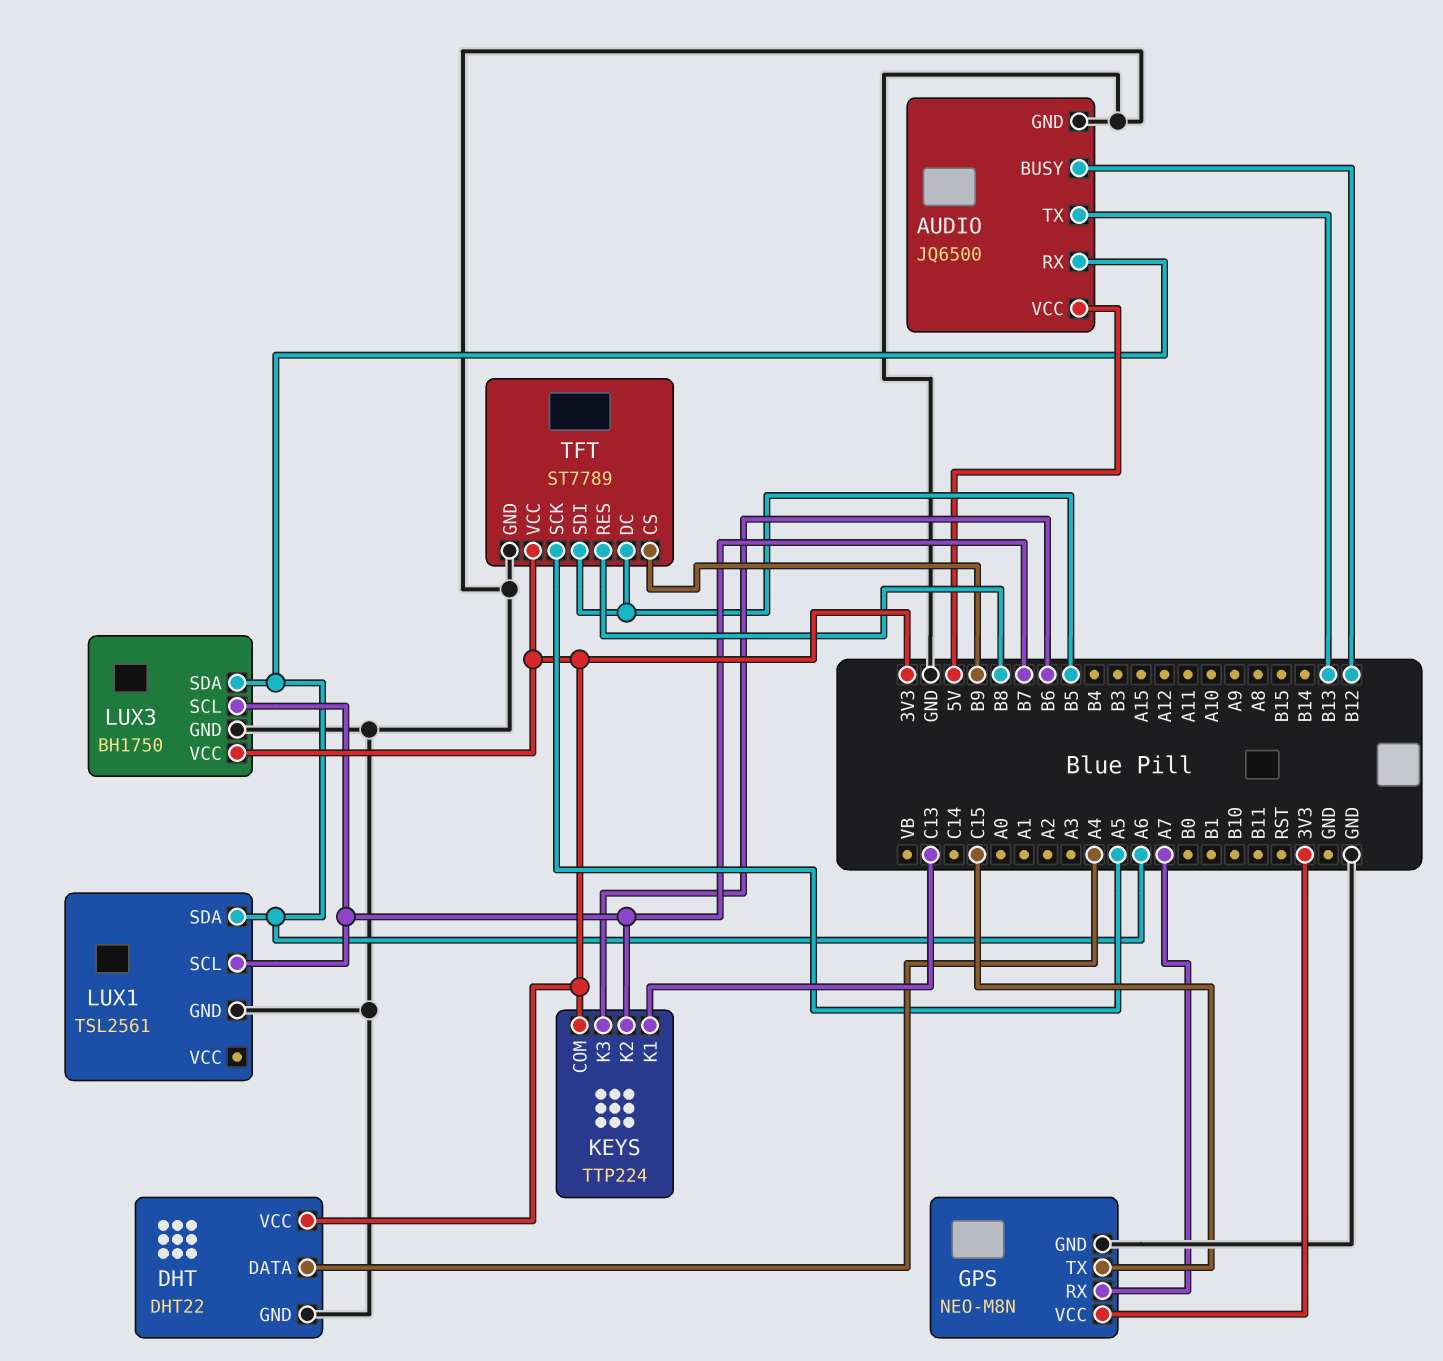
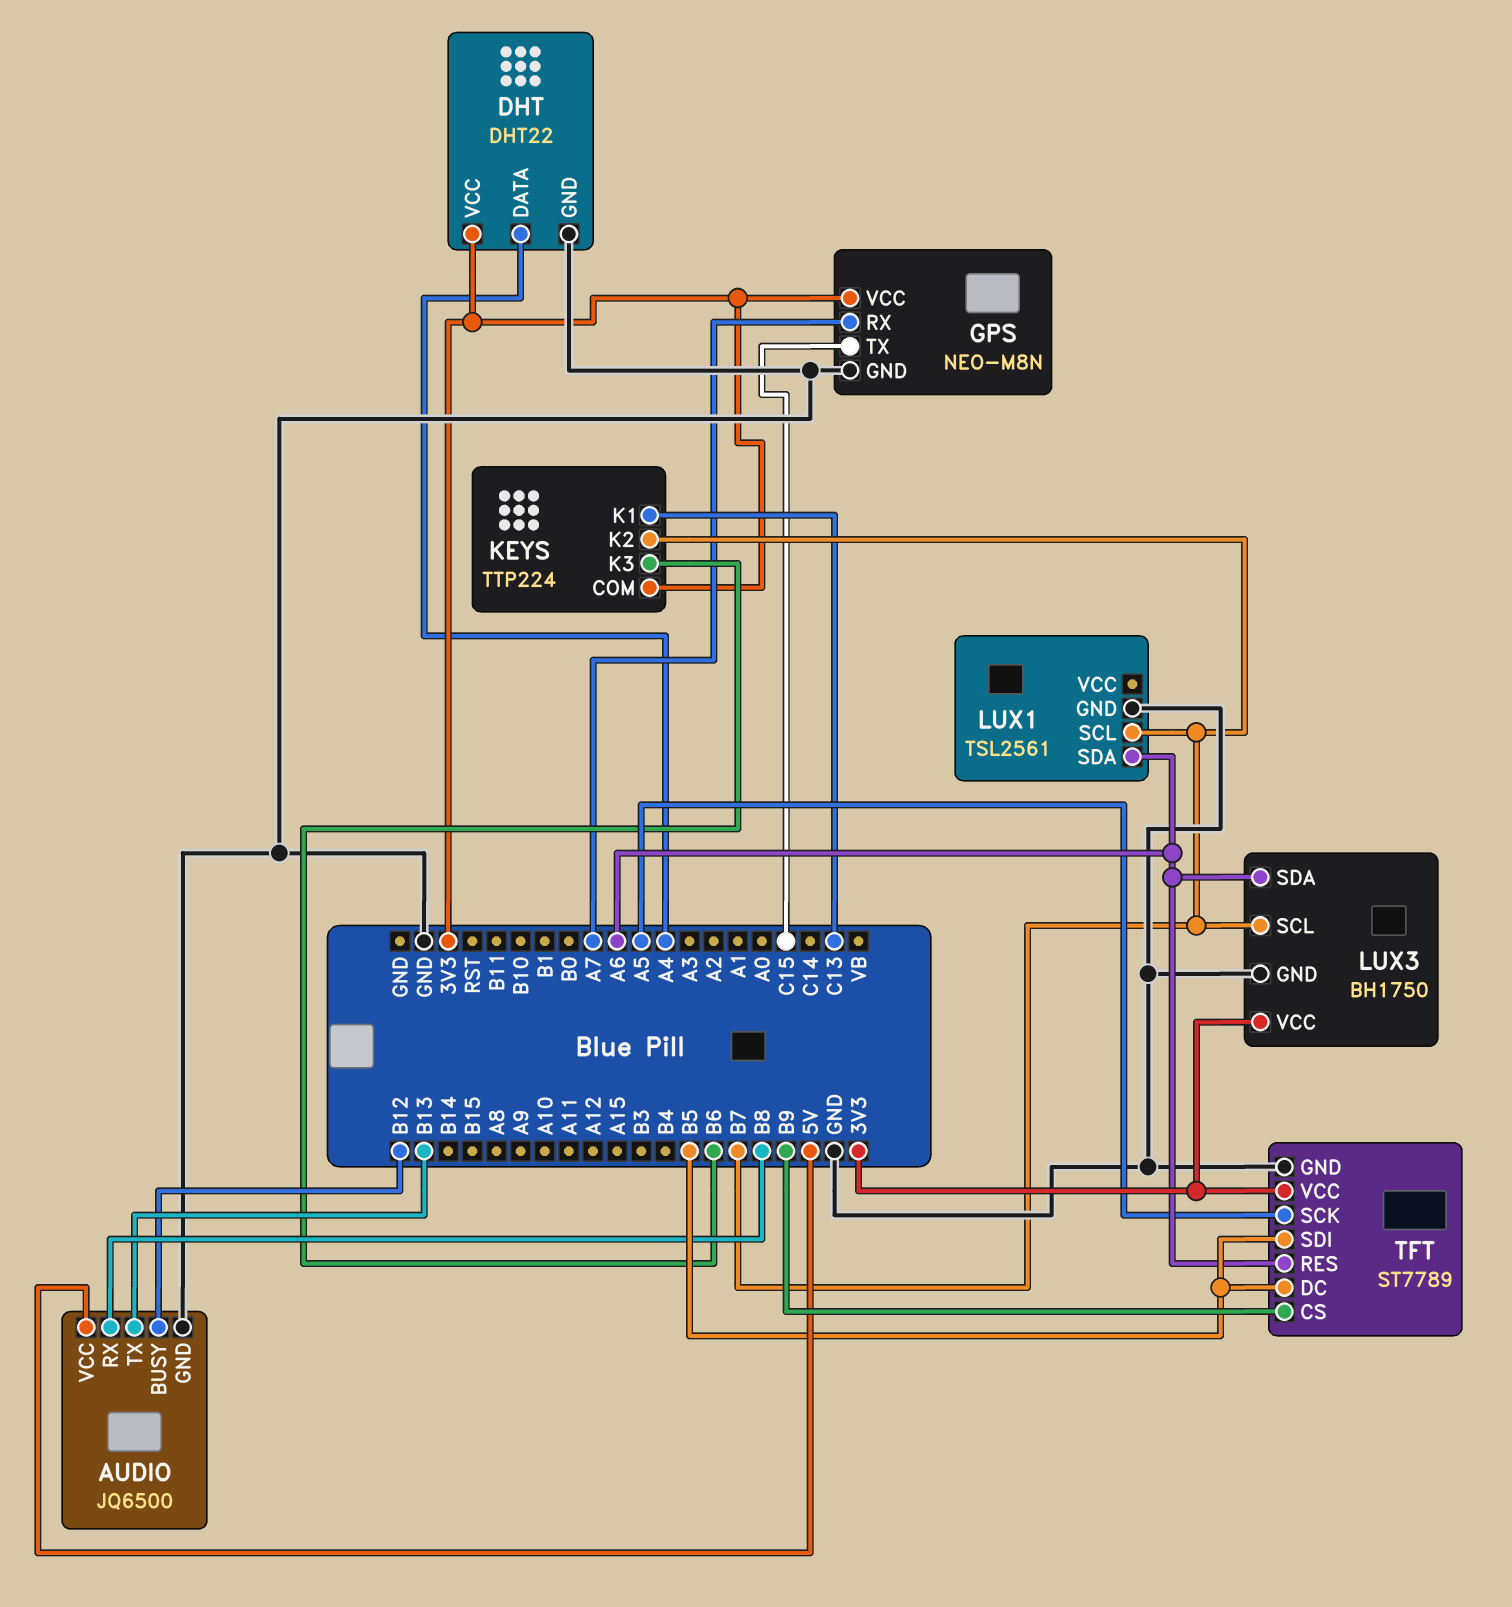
AUDIO pin RX: A6 -> B8
TFT pin RES: B8 -> A6

